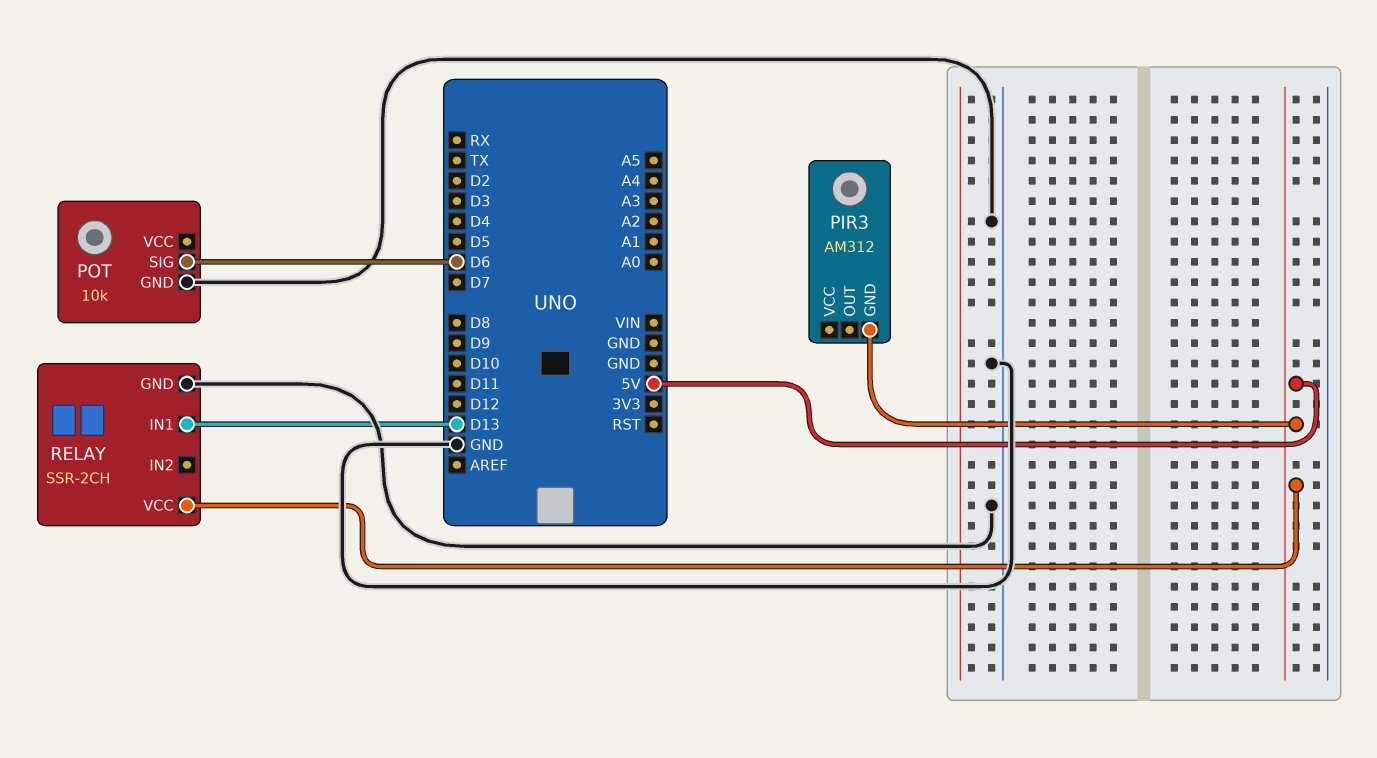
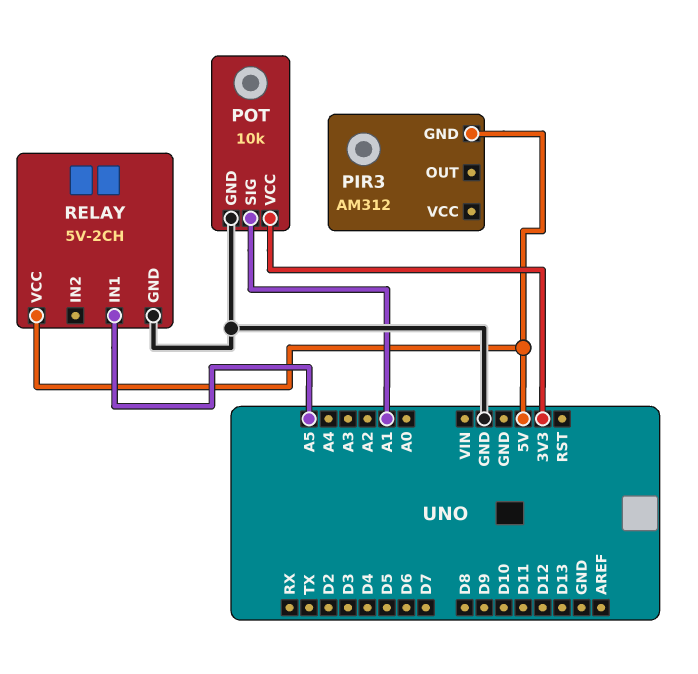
POT pin SIG: D6 -> A1
POT pin VCC: none -> 3V3
RELAY: SSR-2CH -> 5V-2CH
RELAY pin IN1: D13 -> A5

